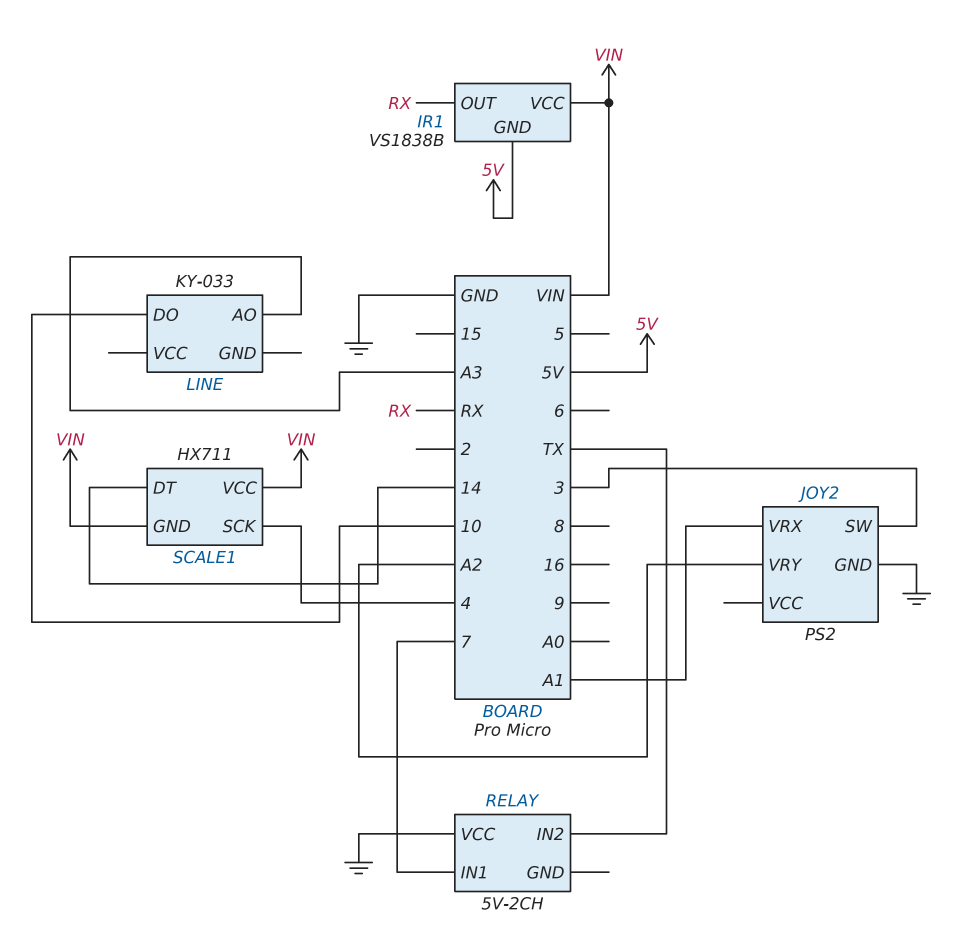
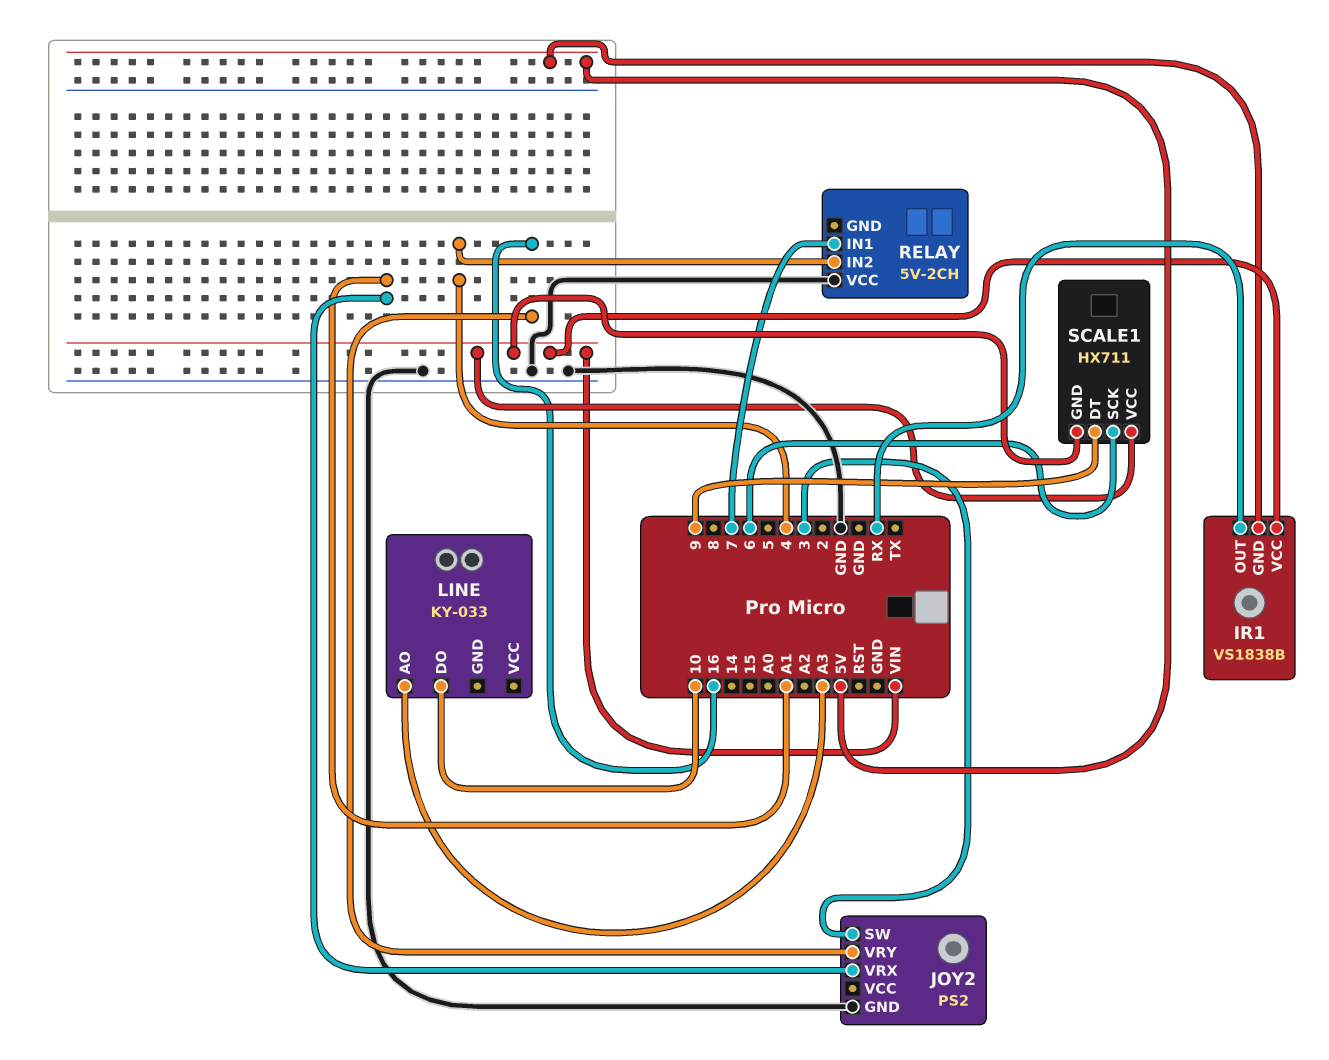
JOY2 pin VRY: A2 -> 16
RELAY pin IN2: TX -> 4
SCALE1 pin DT: 14 -> 9
SCALE1 pin SCK: 4 -> 6

